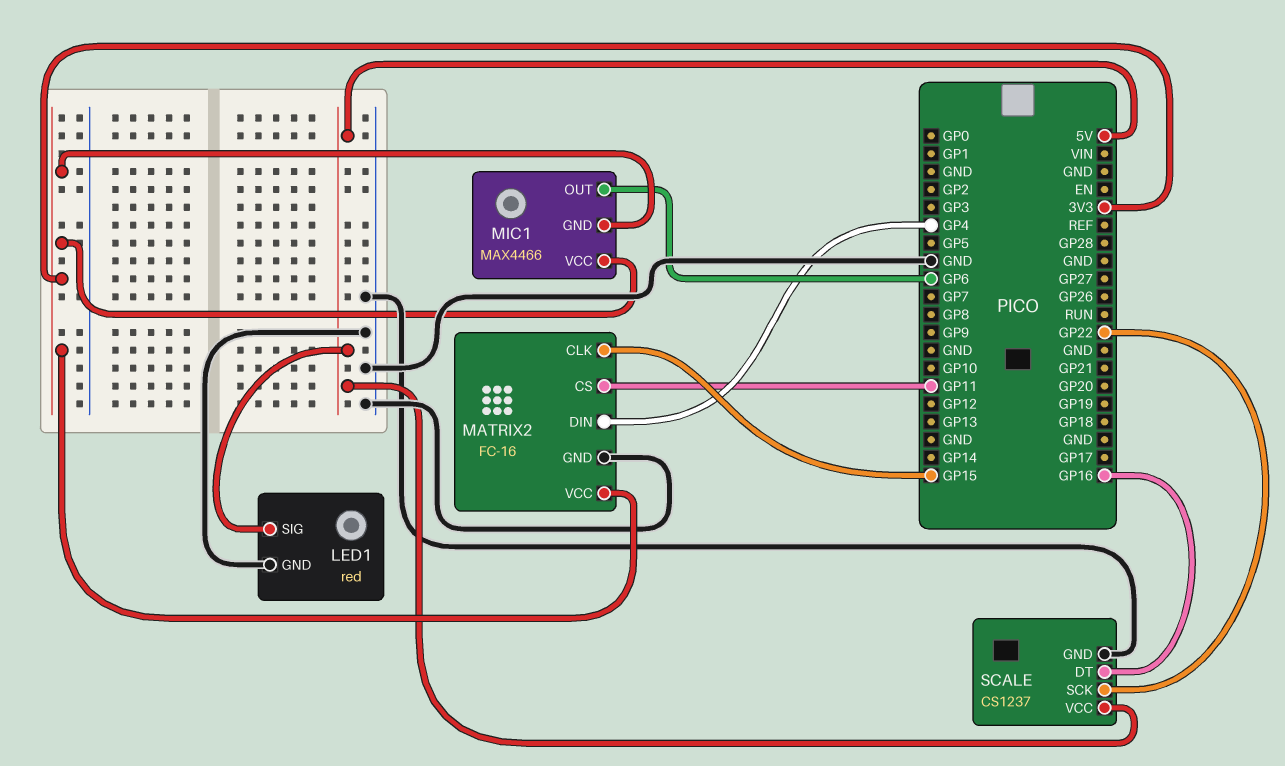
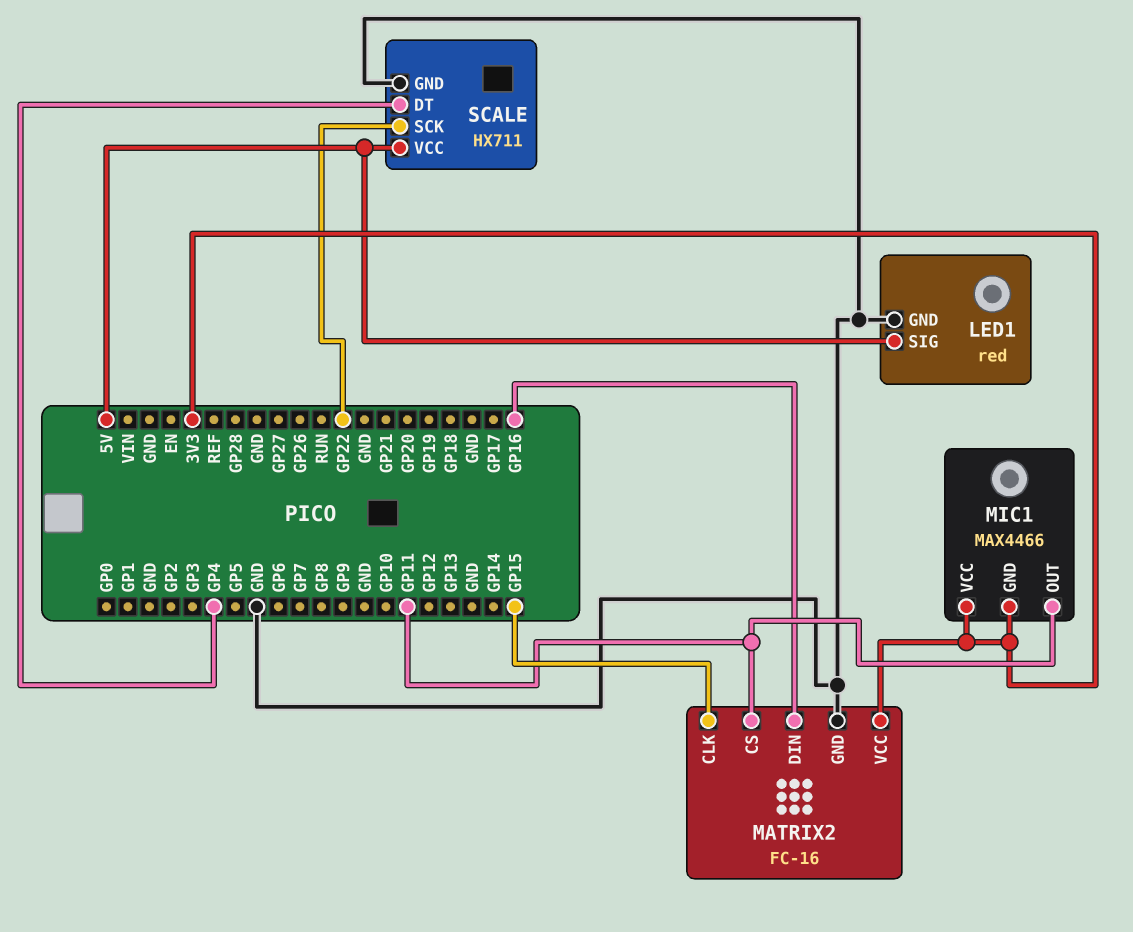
MATRIX2 pin DIN: GP4 -> GP16
MIC1 pin OUT: GP6 -> GP11
SCALE: CS1237 -> HX711
SCALE pin DT: GP16 -> GP4

